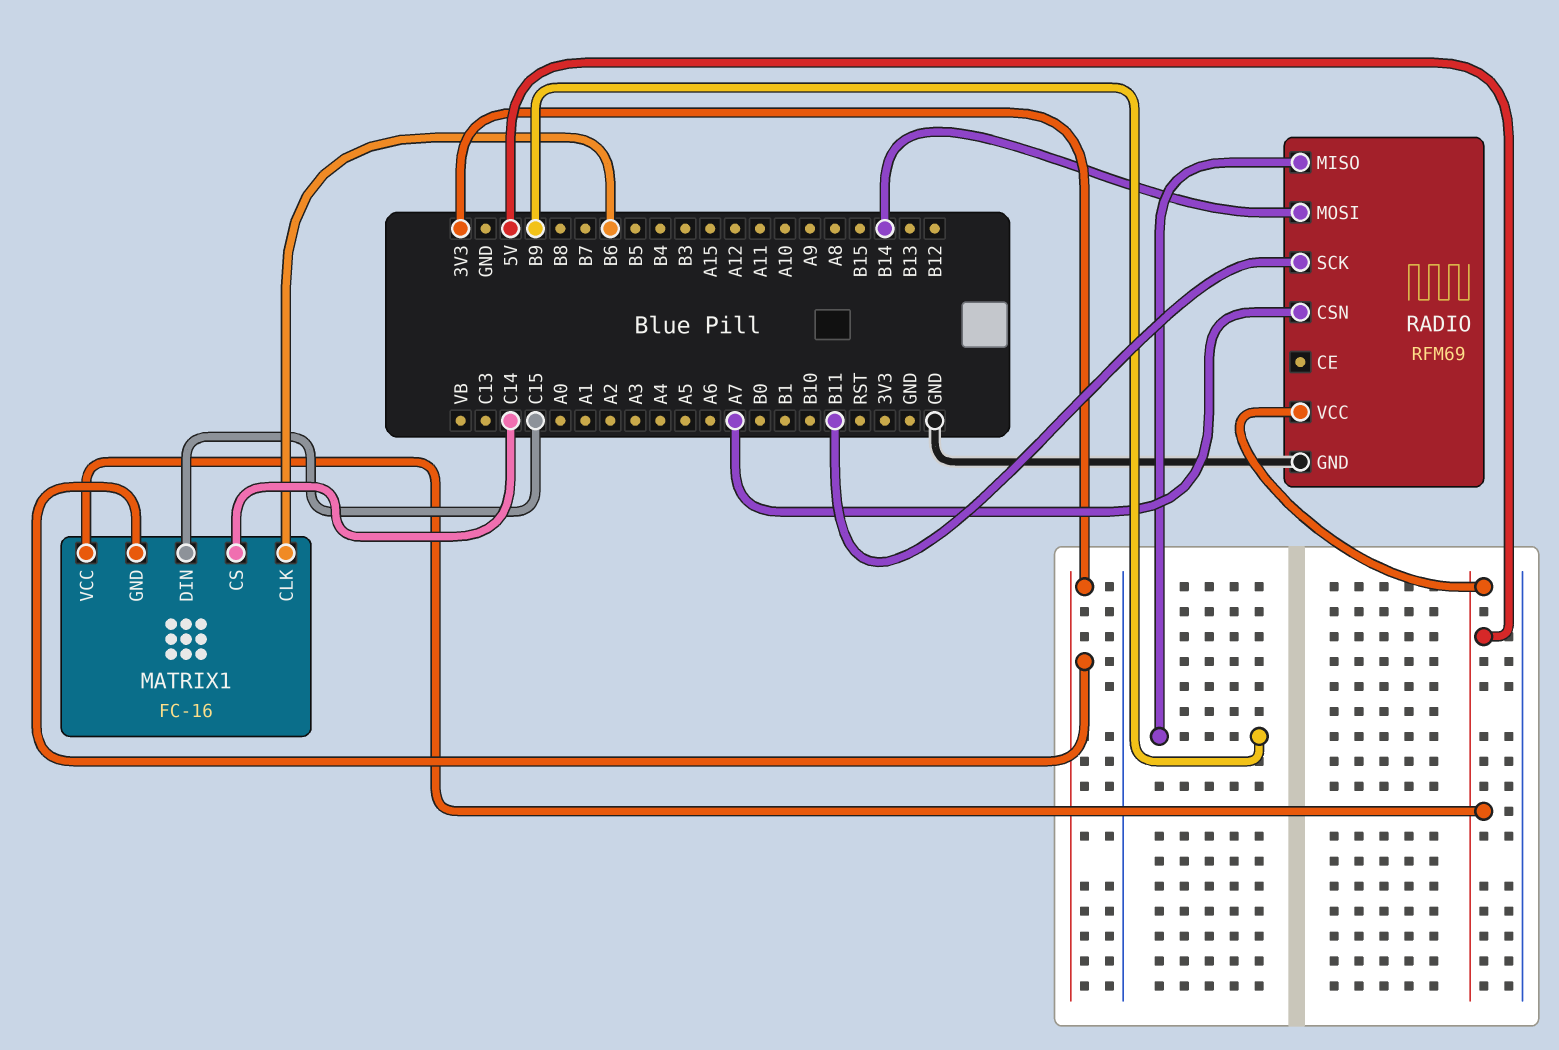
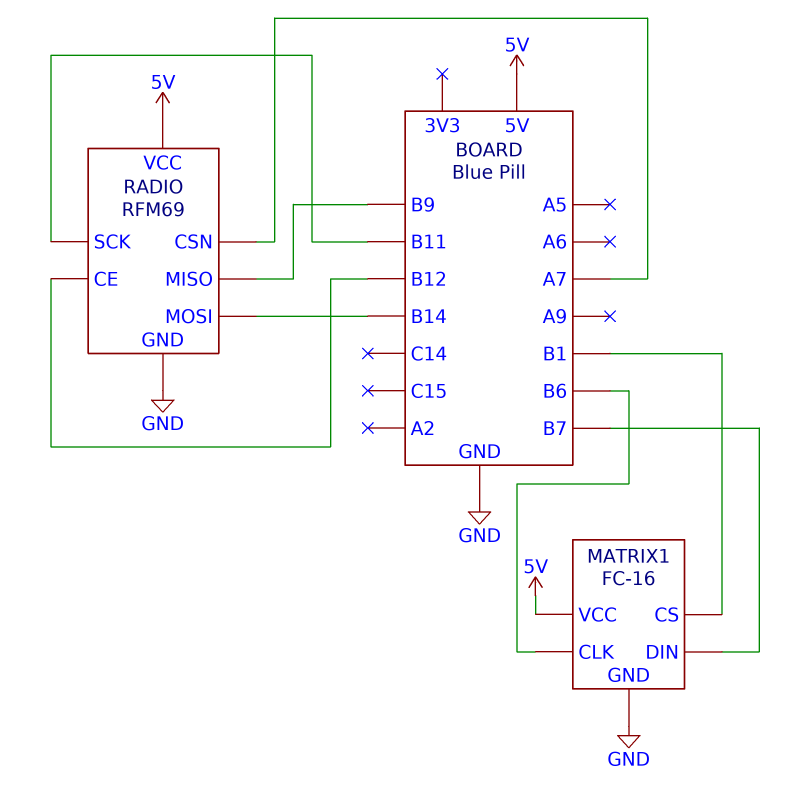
MATRIX1 pin CS: C14 -> B1
MATRIX1 pin DIN: C15 -> B7
MATRIX1 pin GND: 3V3 -> GND
RADIO pin CE: none -> B12

